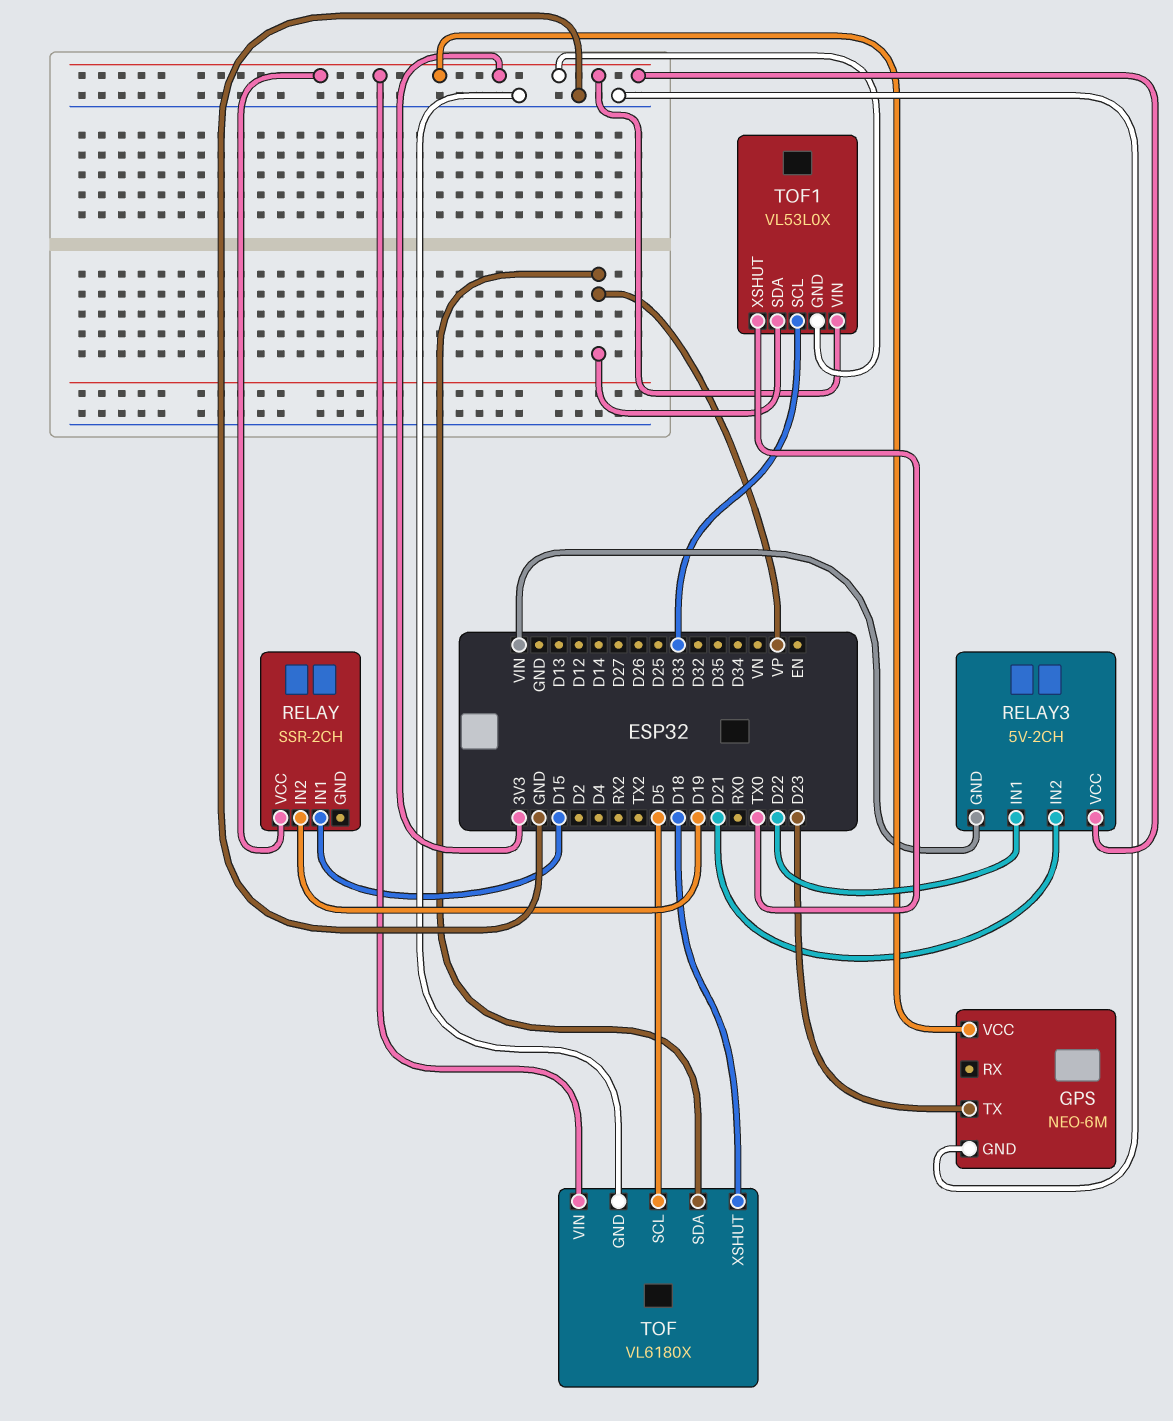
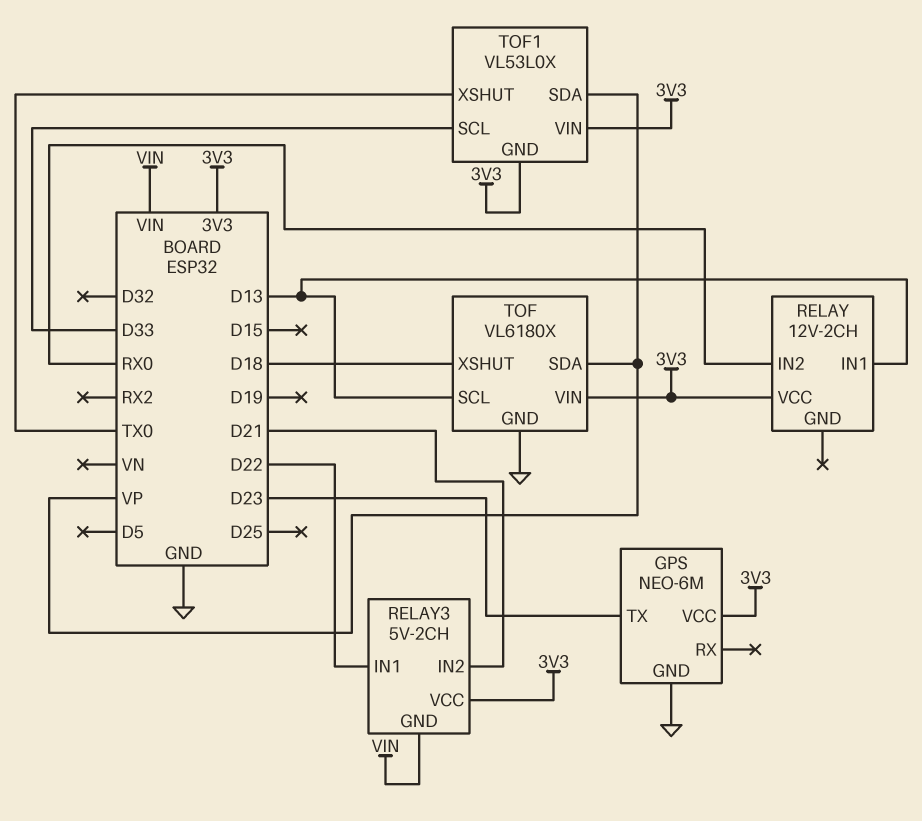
RELAY: SSR-2CH -> 12V-2CH
RELAY pin IN1: D15 -> D13
RELAY pin IN2: D19 -> RX0
TOF pin SCL: D5 -> D13

